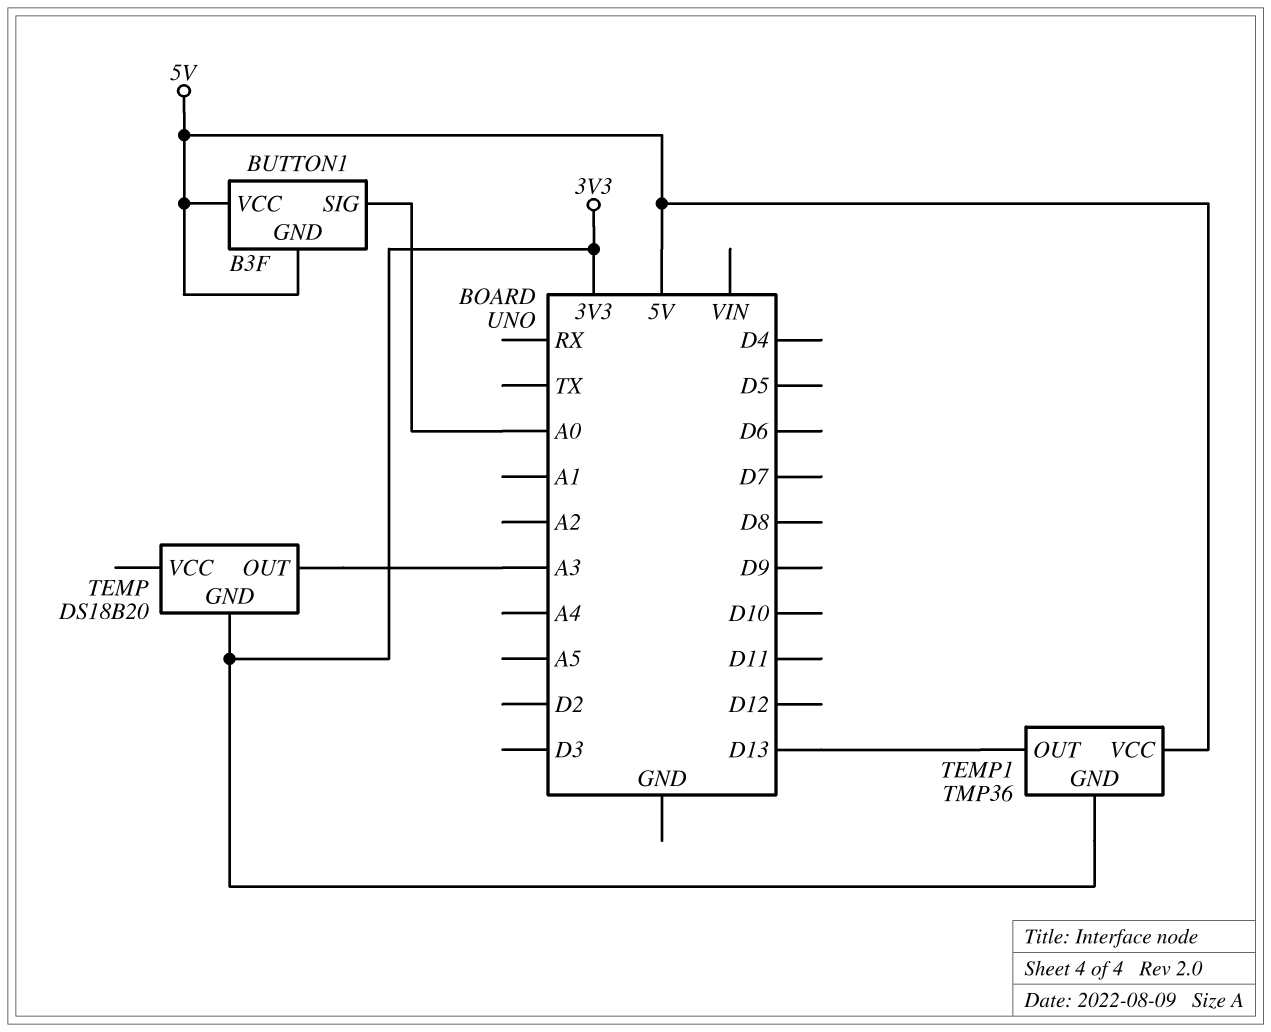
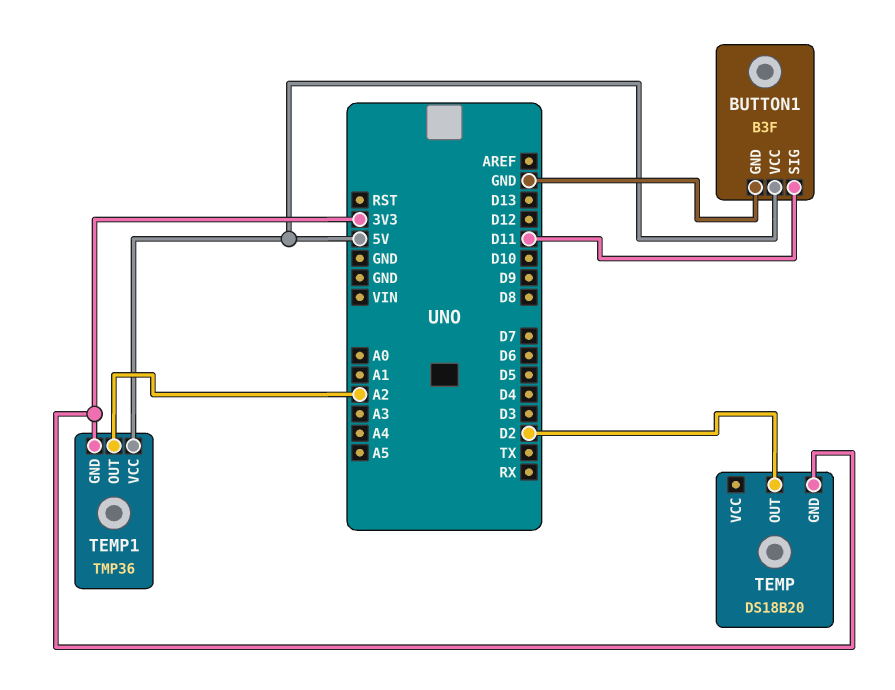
BUTTON1 pin GND: 5V -> GND
BUTTON1 pin SIG: A0 -> D11
TEMP pin OUT: A3 -> D2
TEMP1 pin OUT: D13 -> A2

